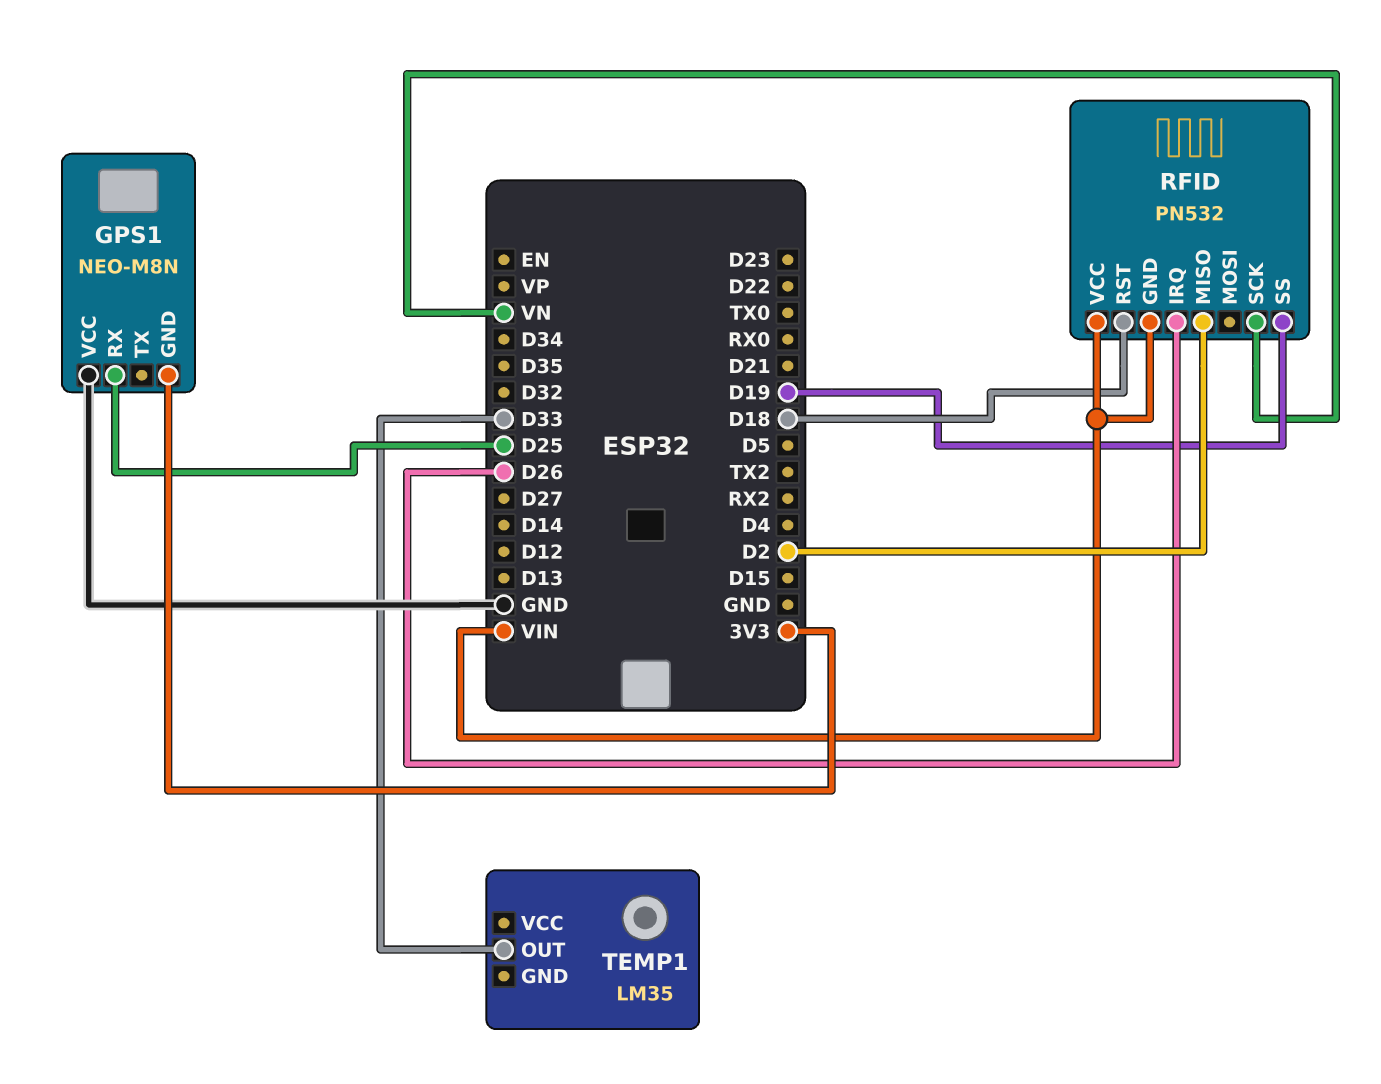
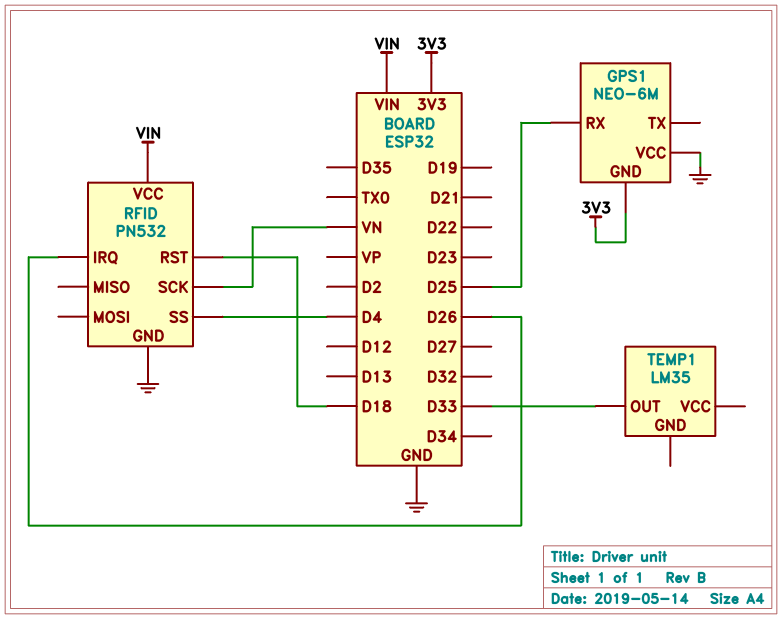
GPS1: NEO-M8N -> NEO-6M
RFID pin GND: VIN -> GND
RFID pin MISO: D2 -> none
RFID pin SS: D19 -> D4

